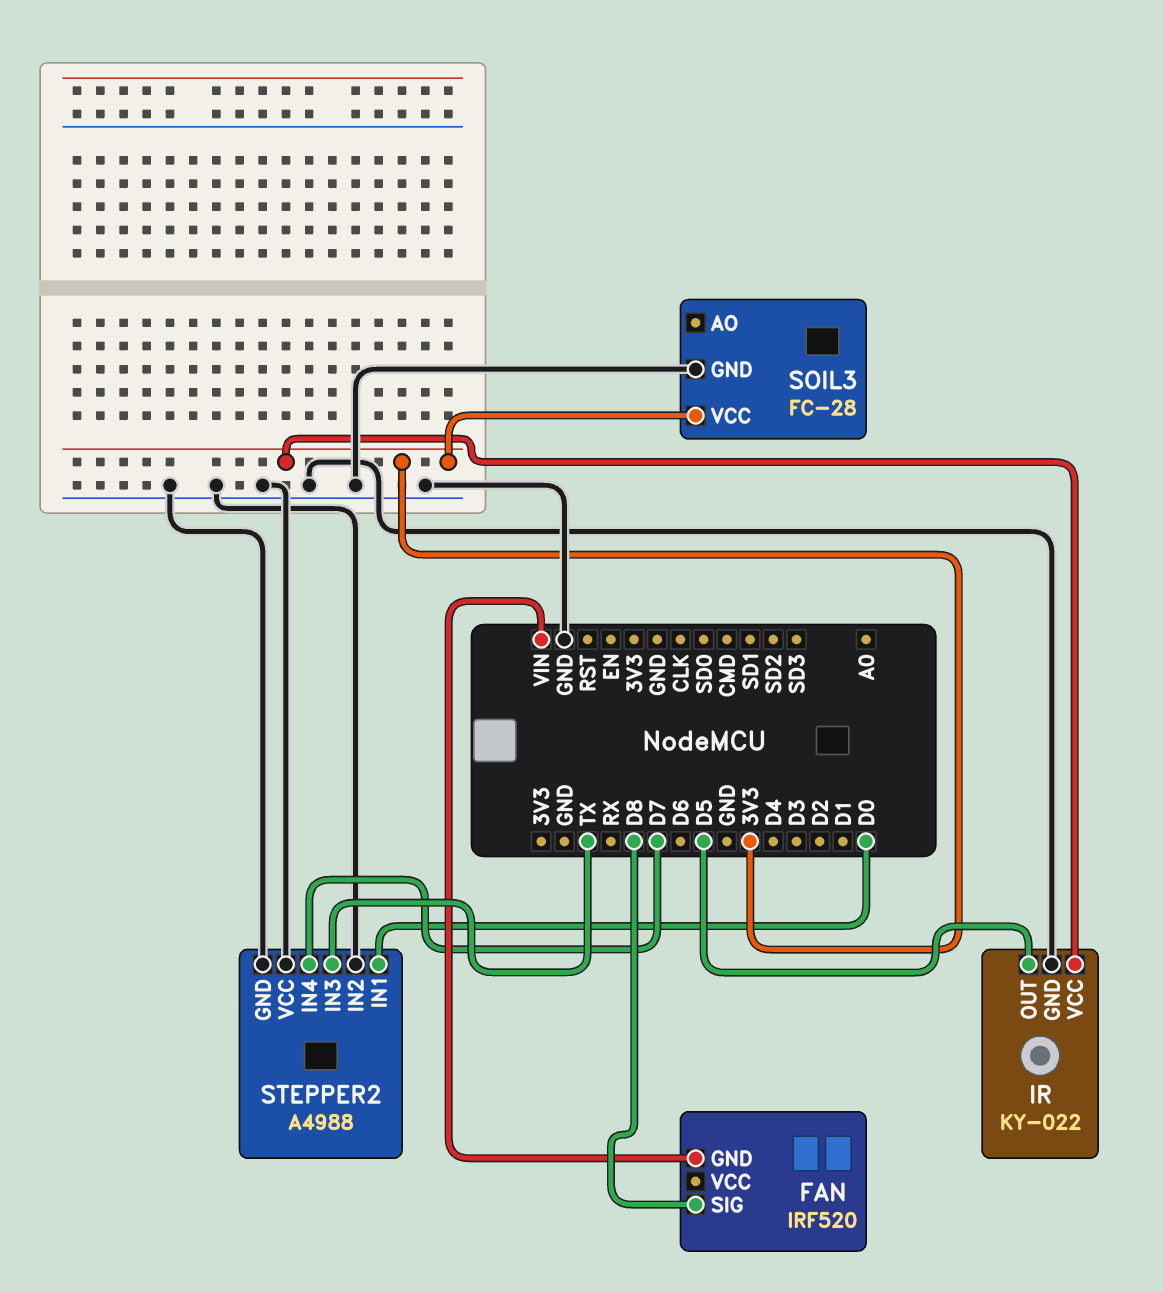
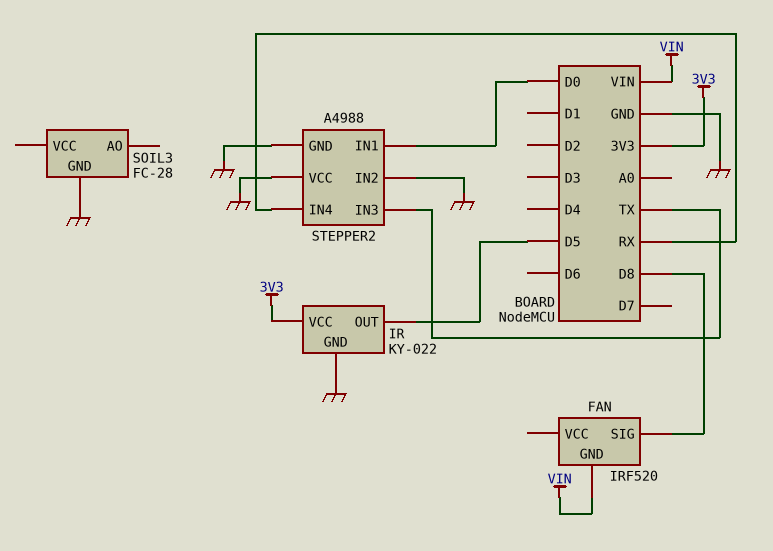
SOIL3 pin VCC: 3V3 -> none
STEPPER2 pin IN4: D7 -> RX

